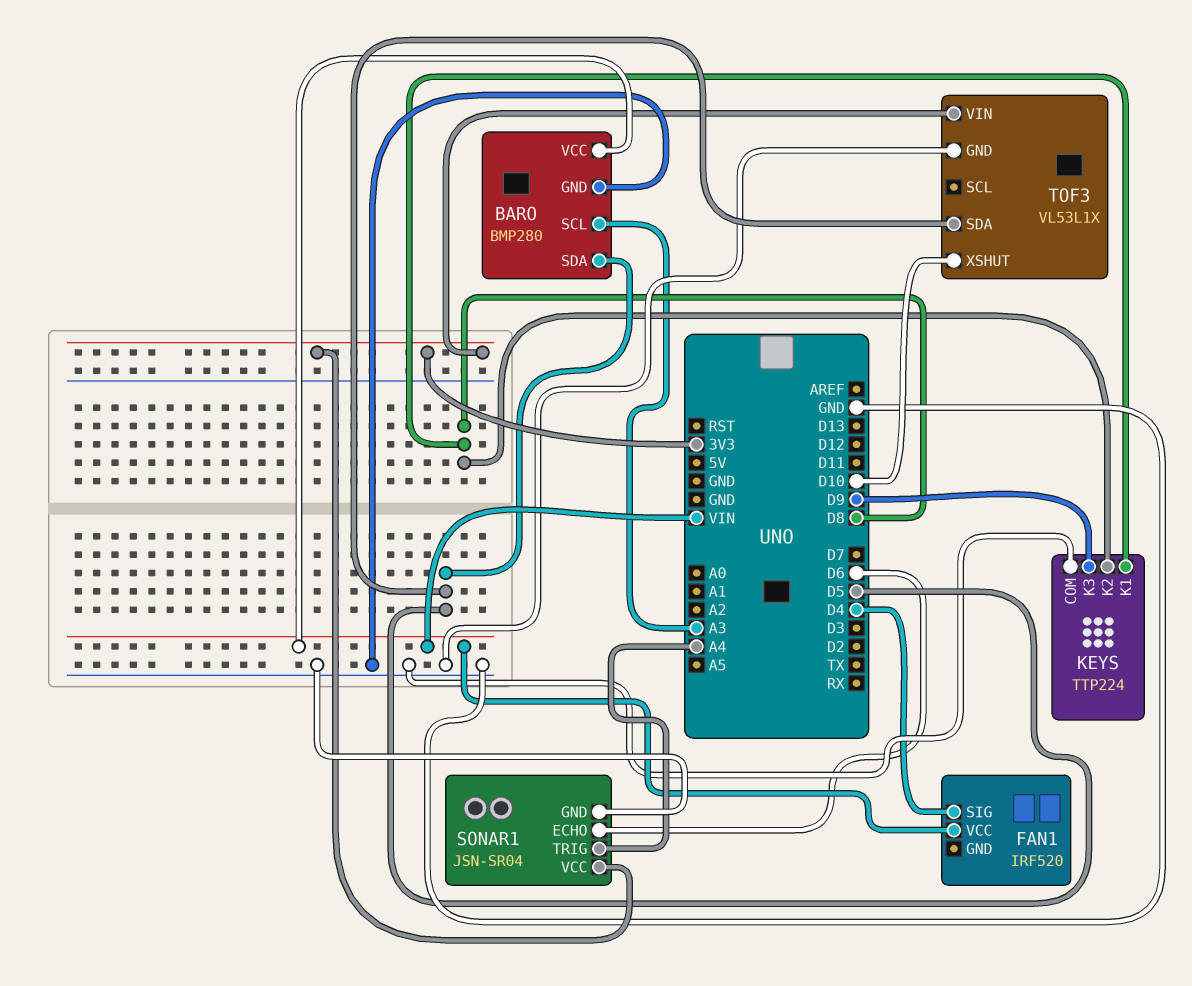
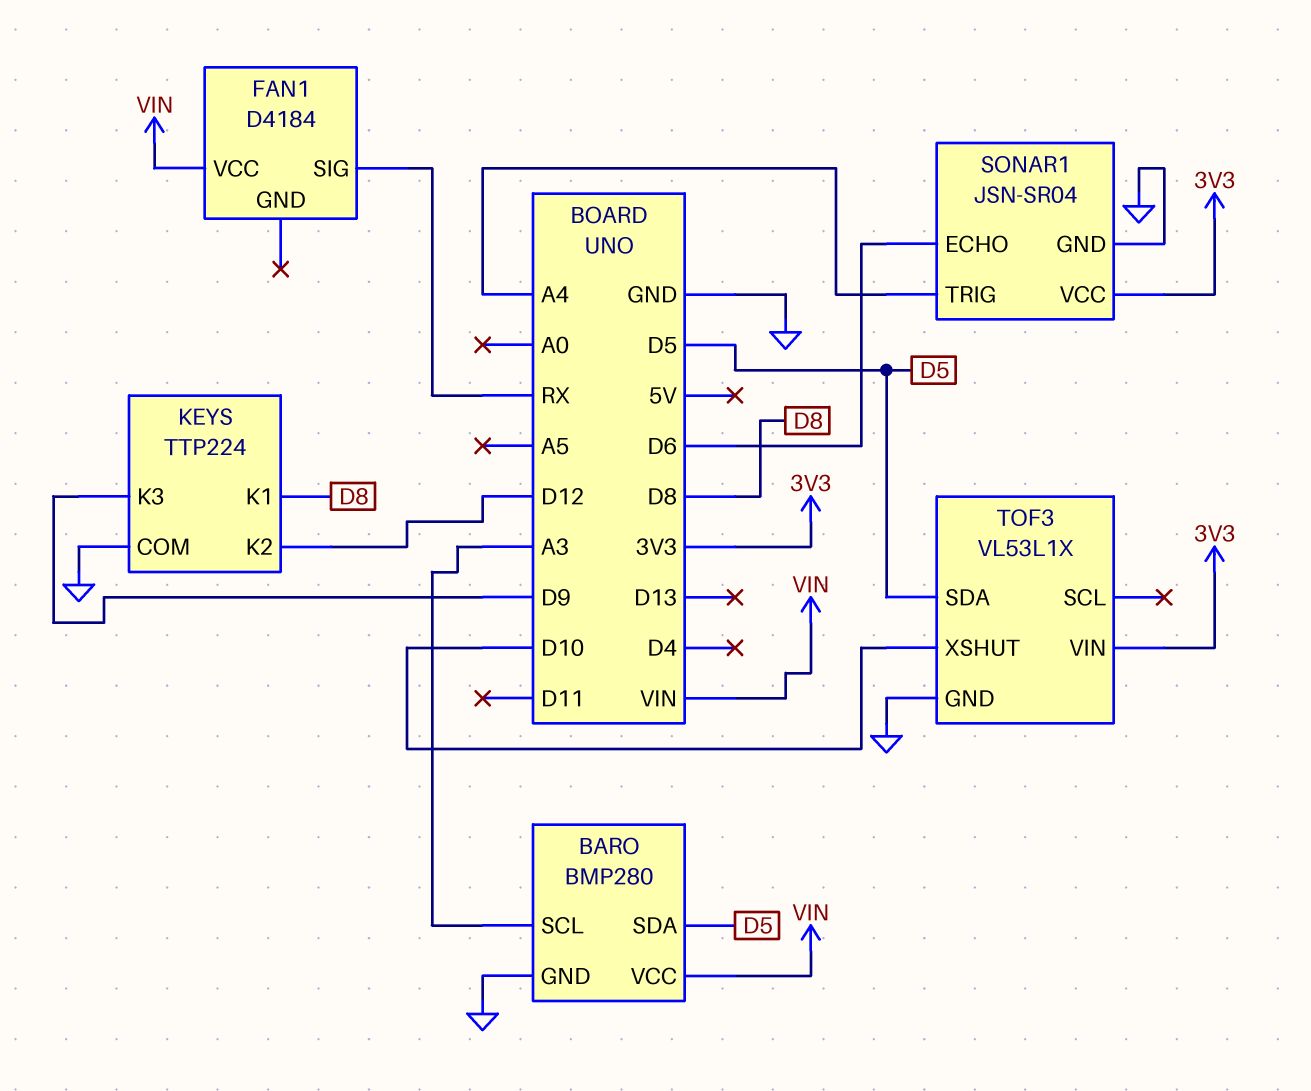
FAN1: IRF520 -> D4184
FAN1 pin SIG: D4 -> RX
KEYS pin K2: D8 -> D12

